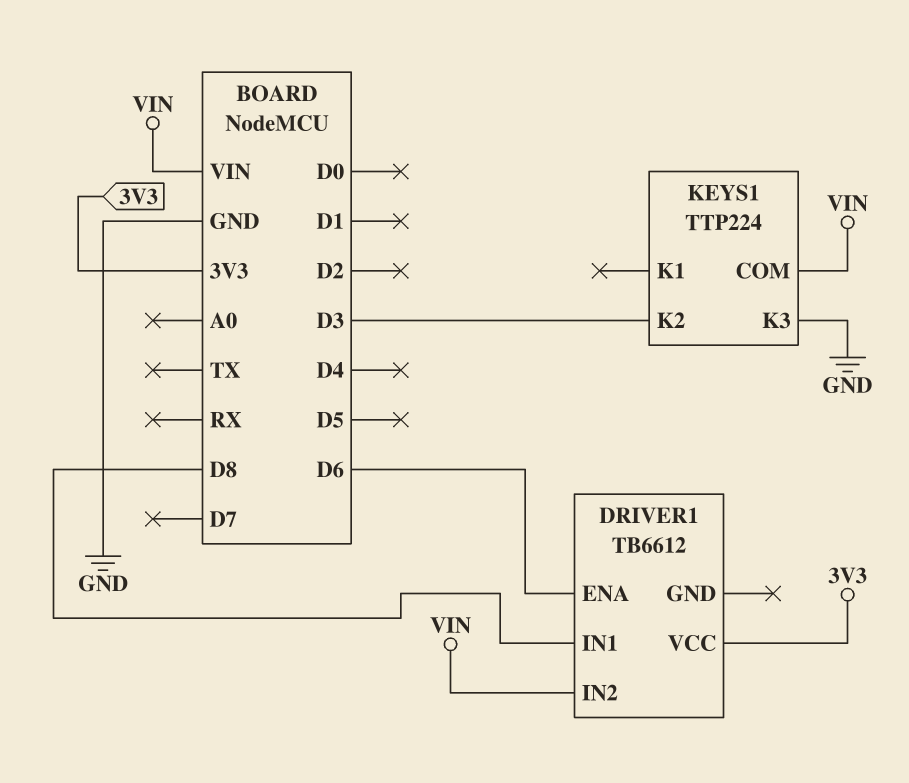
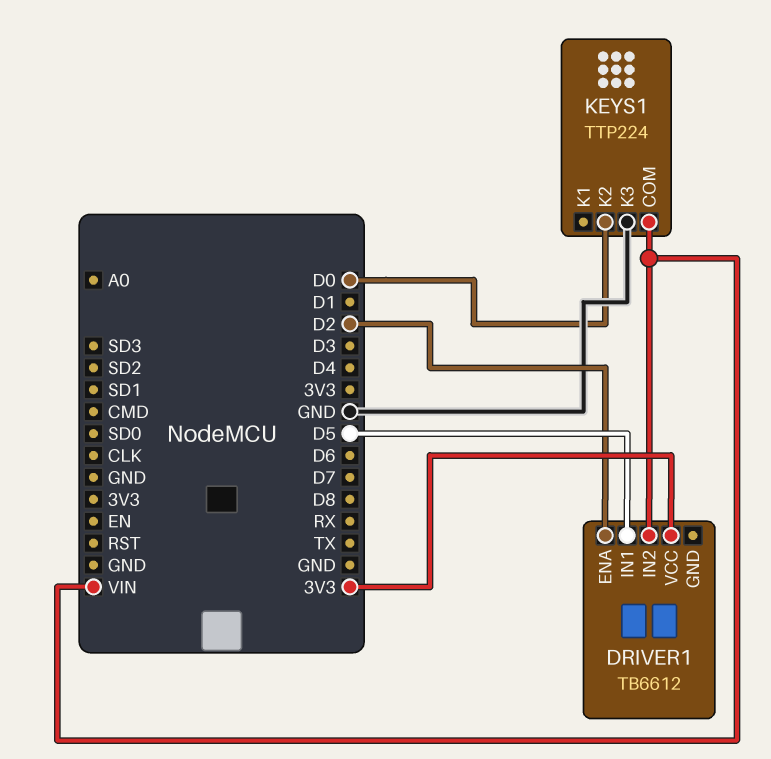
DRIVER1 pin ENA: D6 -> D2
DRIVER1 pin IN1: D8 -> D5
KEYS1 pin K2: D3 -> D0

